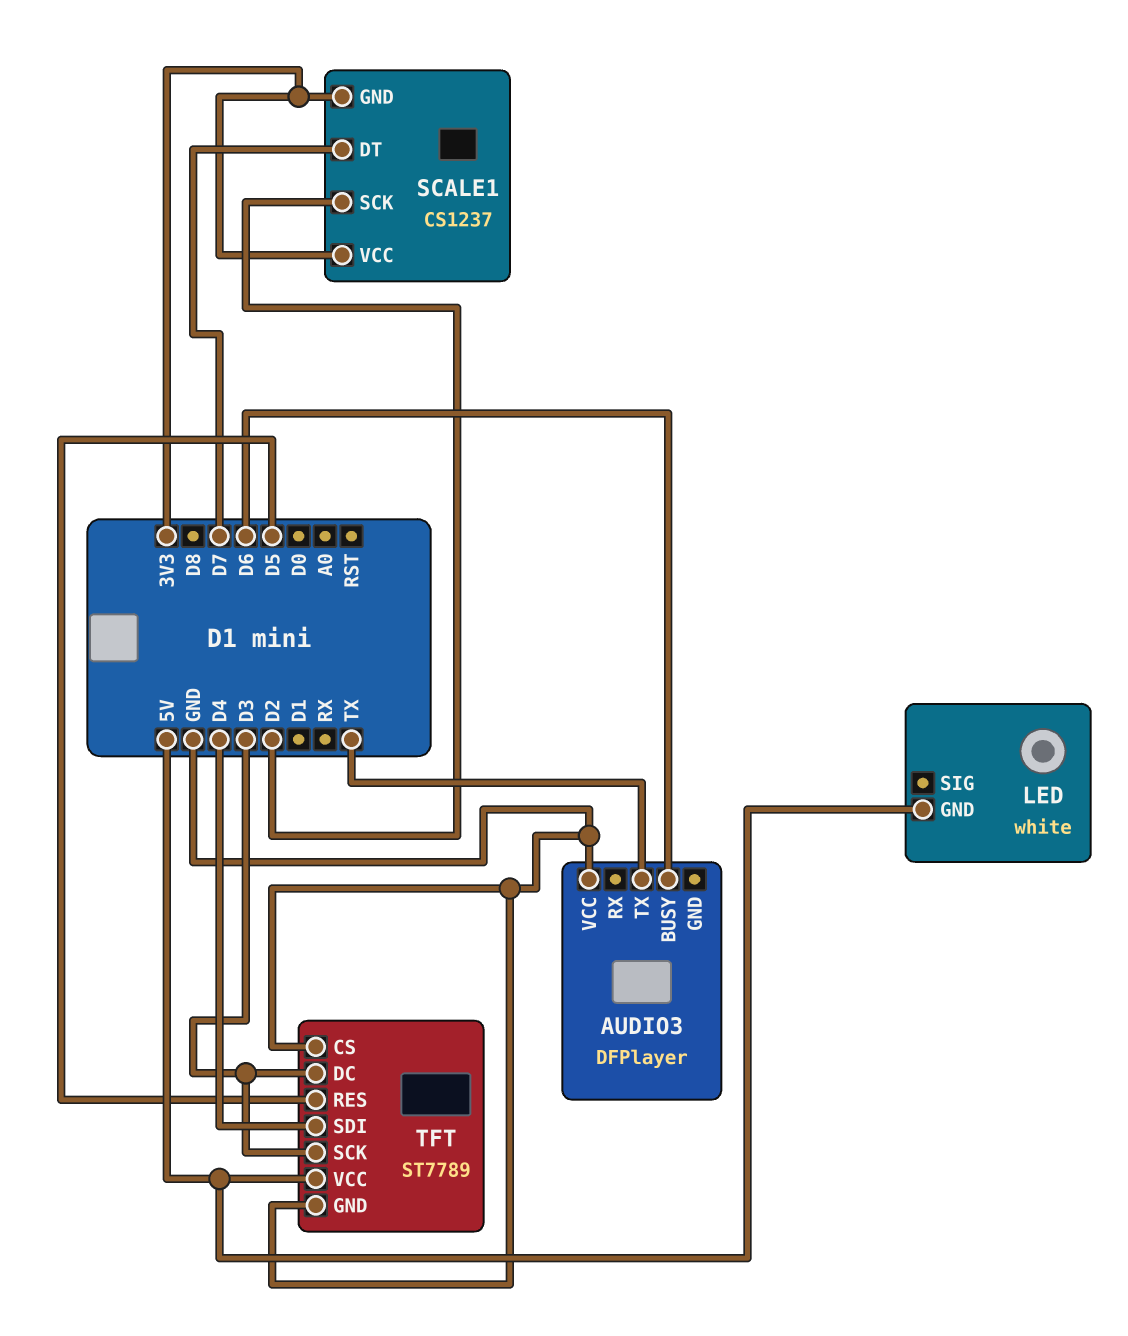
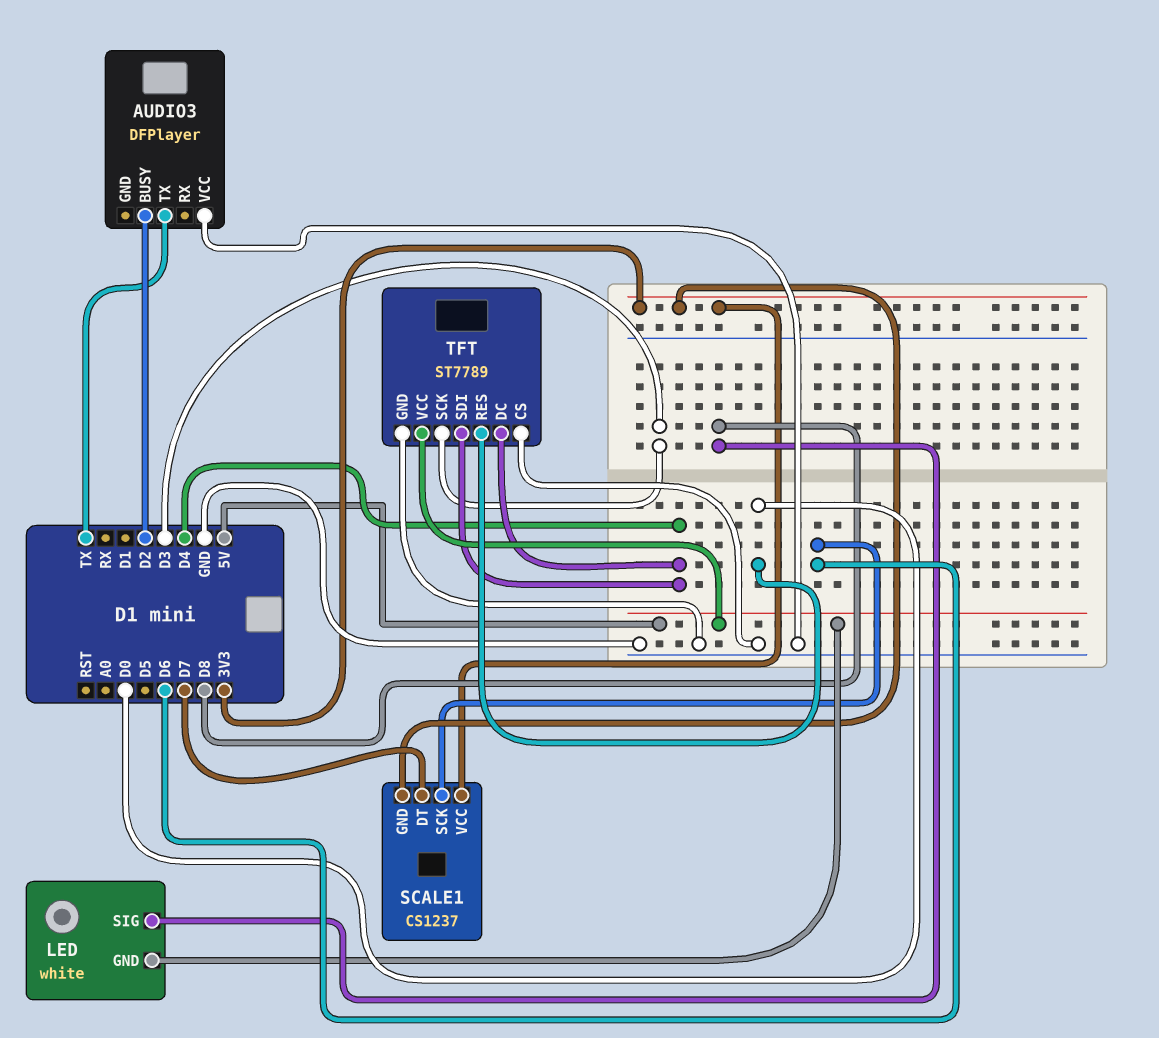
AUDIO3 pin BUSY: D6 -> D2
LED pin SIG: none -> D8
SCALE1 pin SCK: D2 -> D6
TFT pin DC: D3 -> D4
TFT pin RES: D5 -> D0

